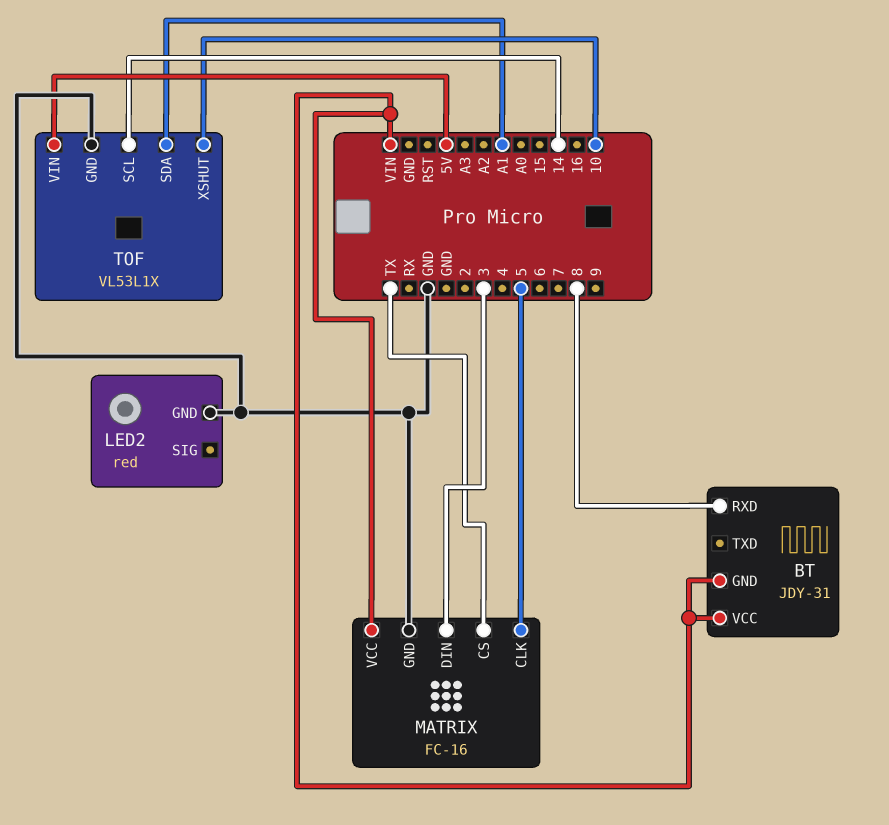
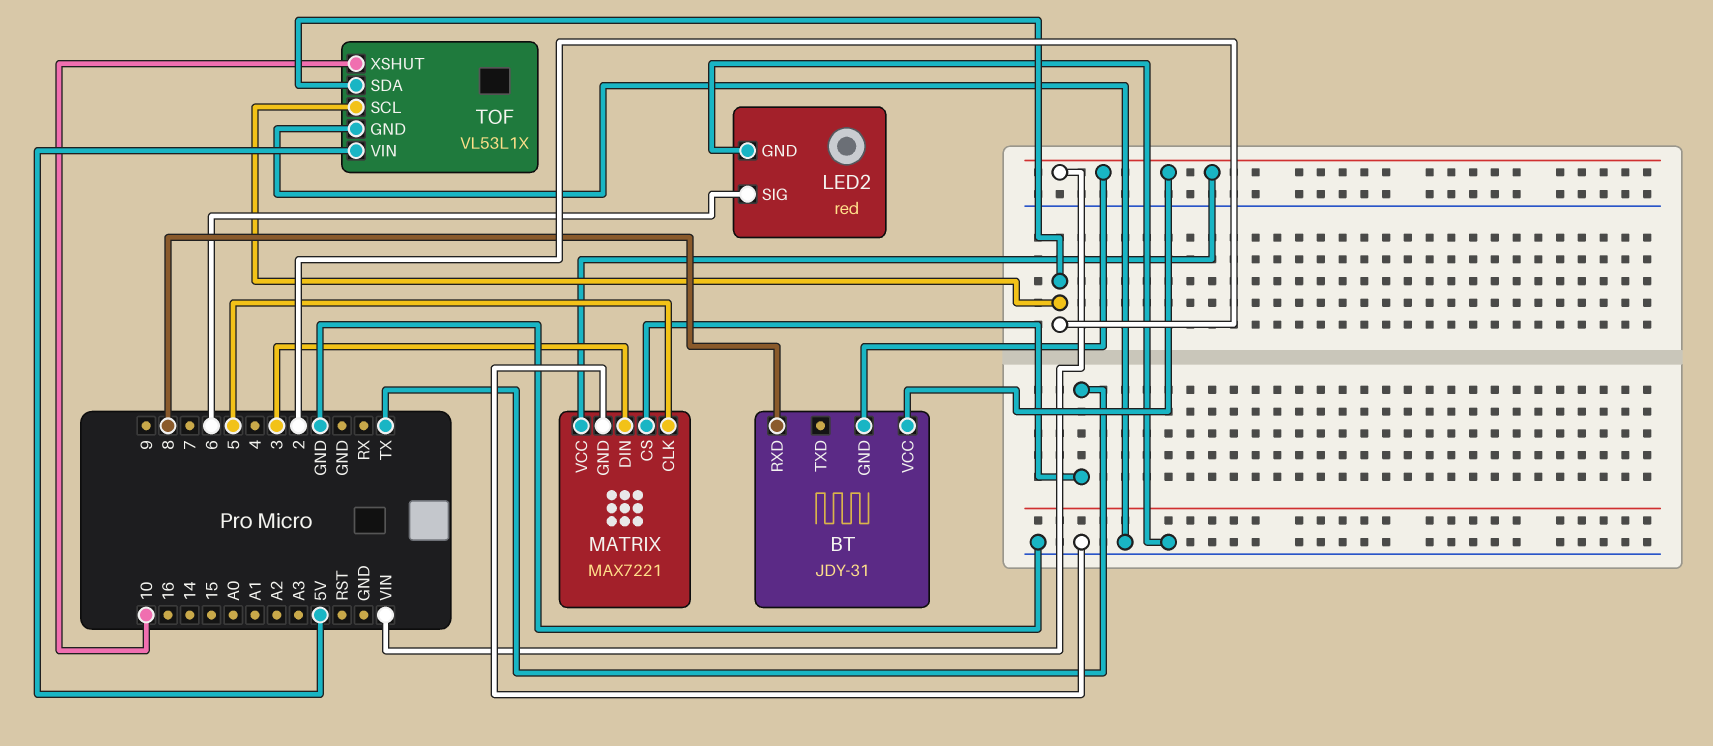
LED2 pin SIG: none -> 6
MATRIX: FC-16 -> MAX7221
TOF pin SCL: 14 -> 2
TOF pin SDA: A1 -> 2

